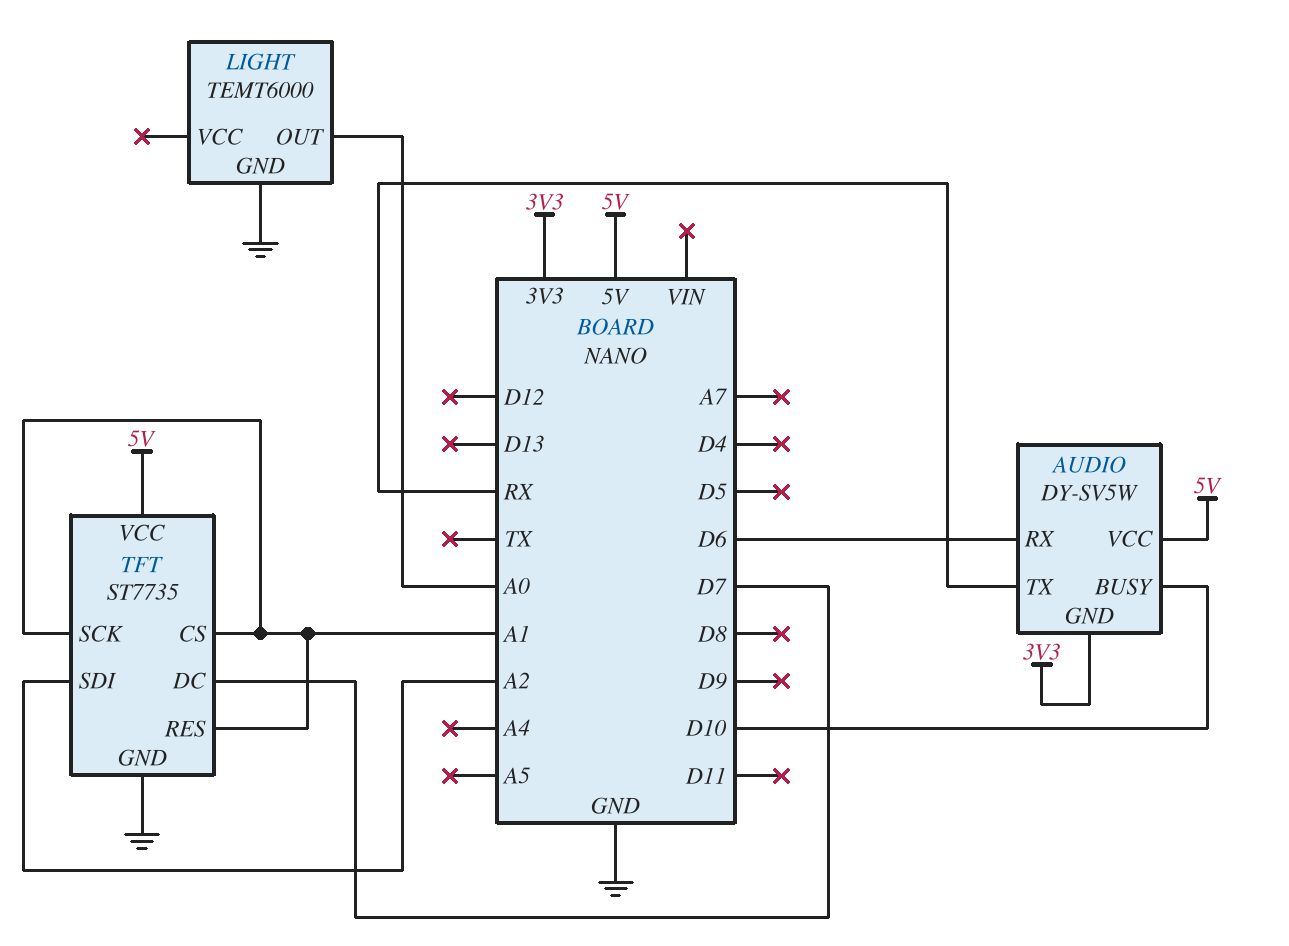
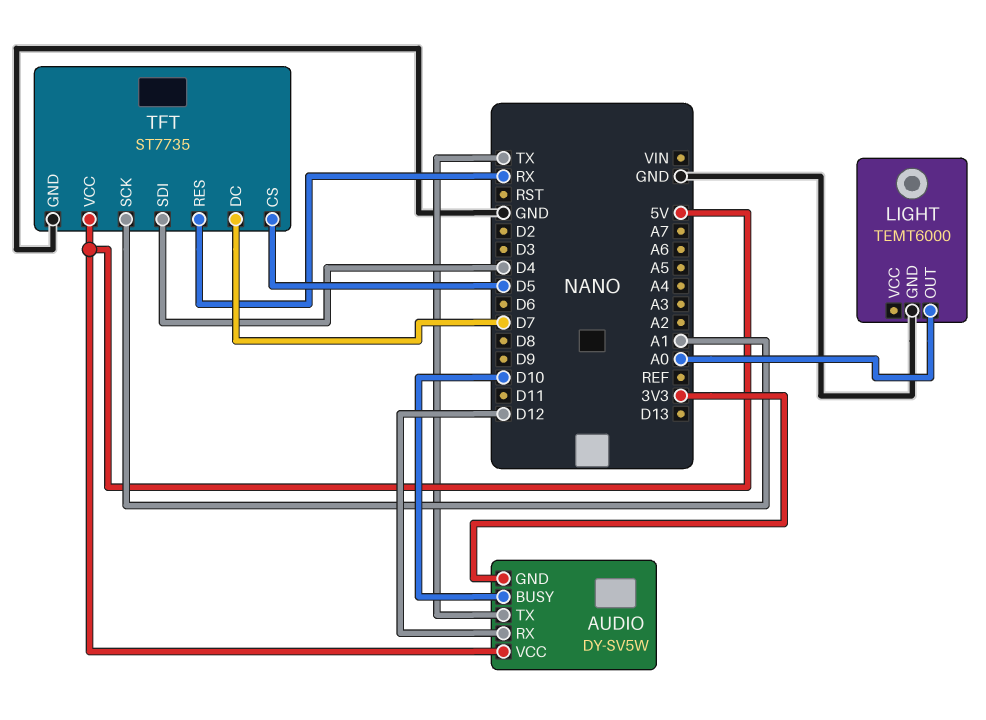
AUDIO pin RX: D6 -> D12
AUDIO pin TX: RX -> TX
TFT pin CS: A1 -> D5
TFT pin RES: A1 -> RX
TFT pin SDI: A2 -> D4

